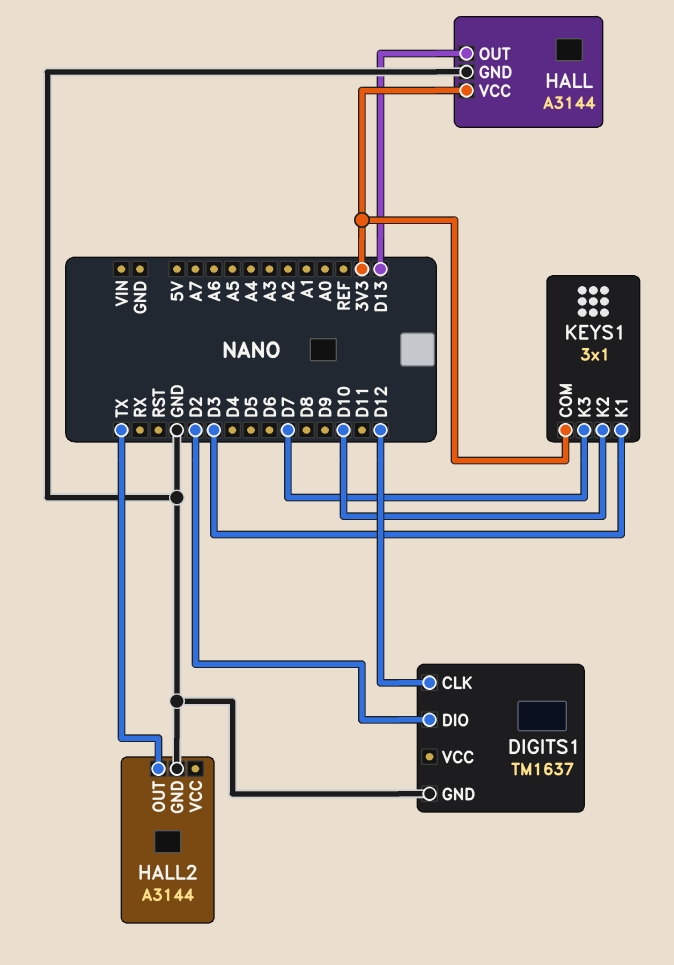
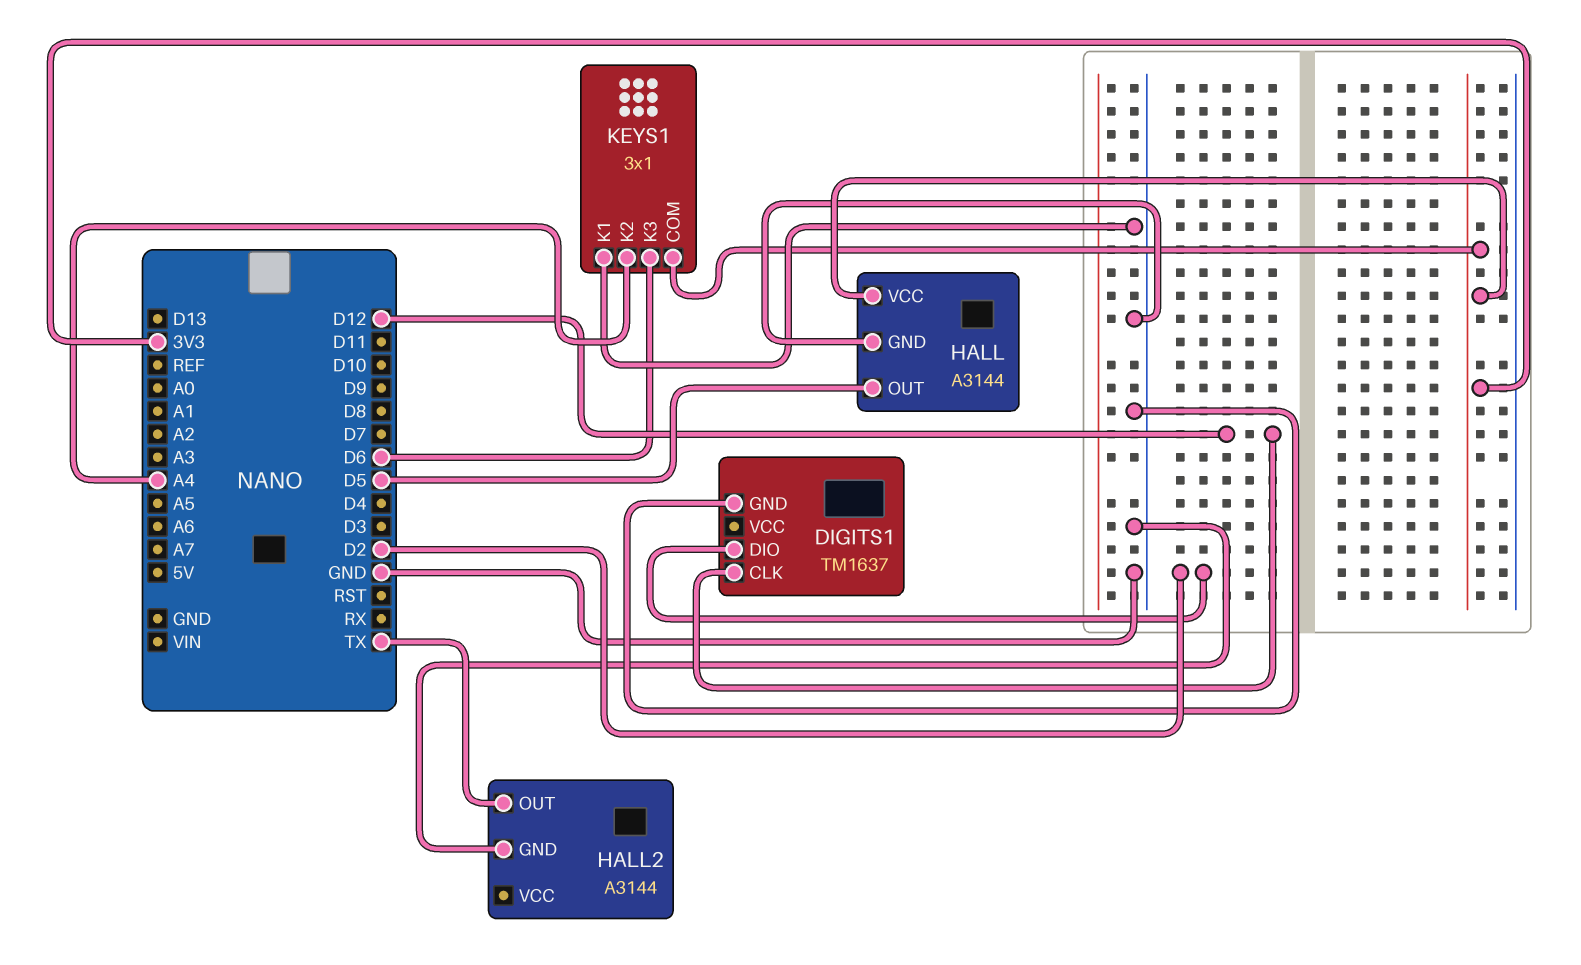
HALL pin OUT: D13 -> D5
KEYS1 pin K1: D3 -> GND
KEYS1 pin K2: D10 -> A4
KEYS1 pin K3: D7 -> D6

